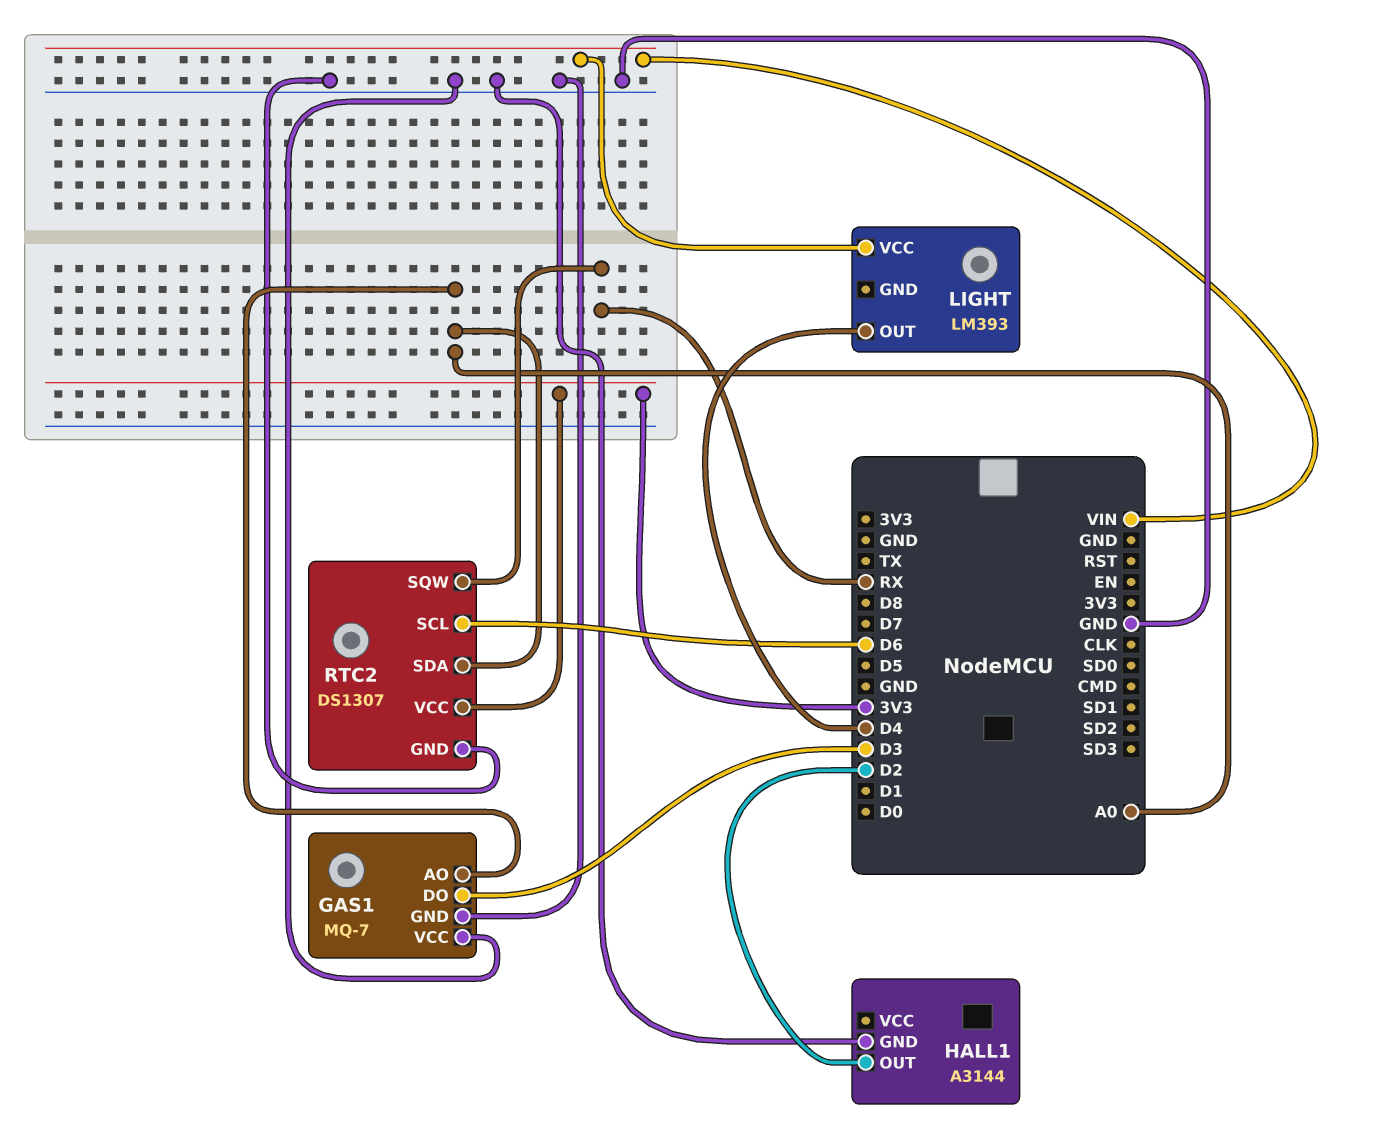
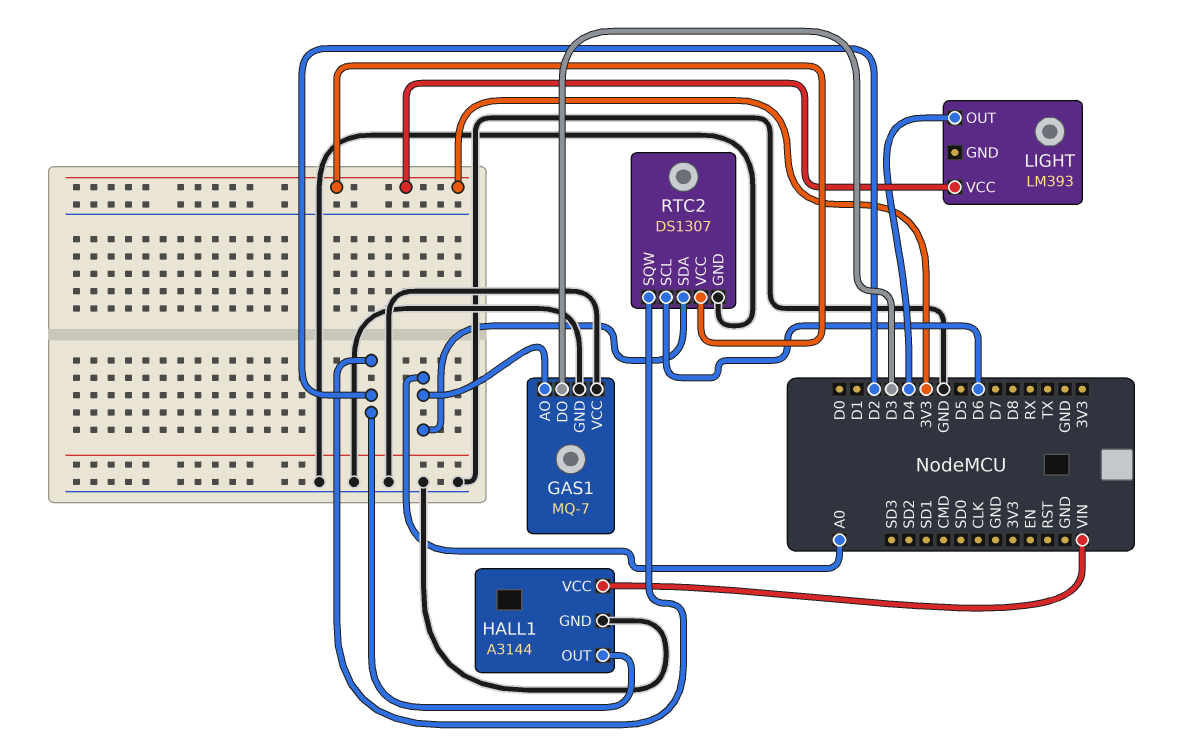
HALL1 pin VCC: none -> VIN
LIGHT pin VCC: VIN -> 3V3
RTC2 pin SQW: RX -> D2

